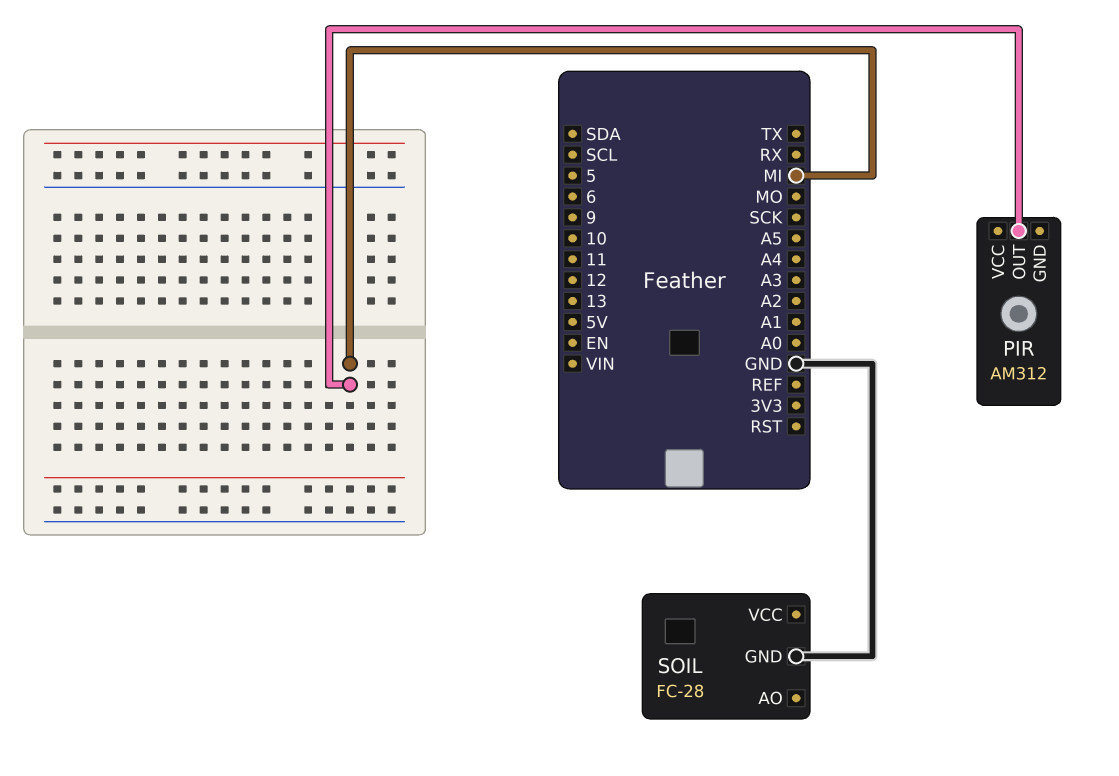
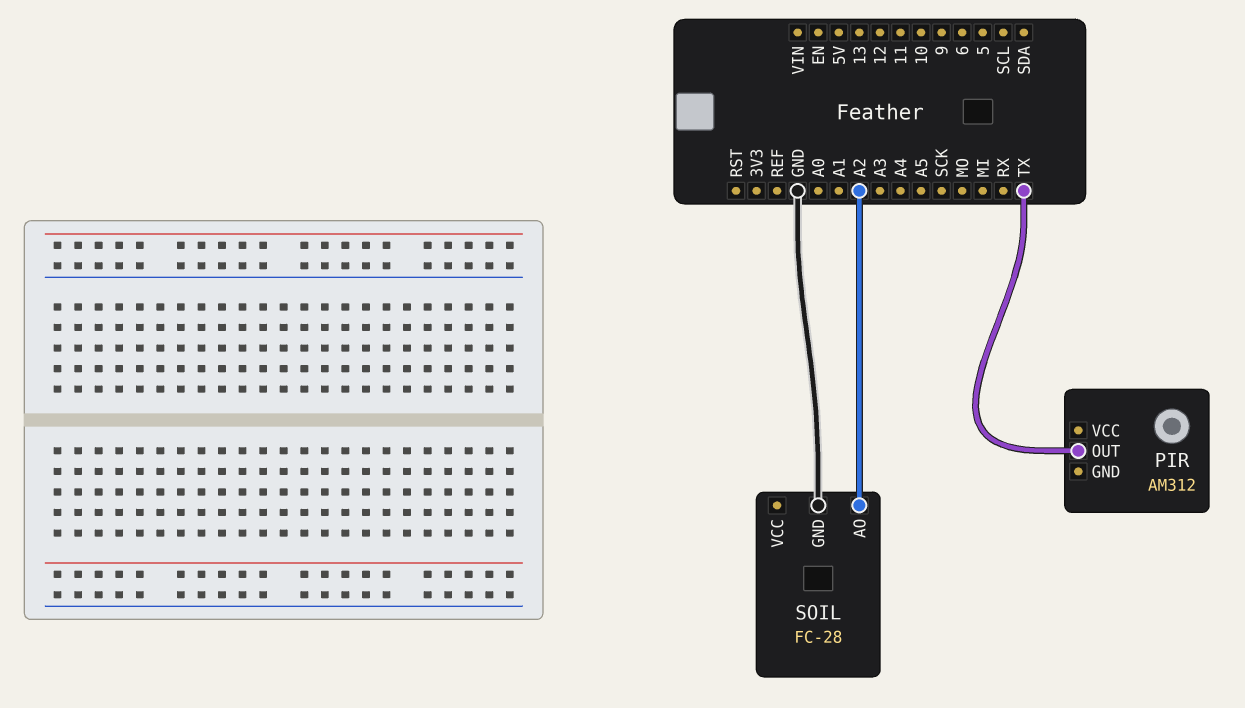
PIR pin OUT: MI -> TX
SOIL pin AO: none -> A2

